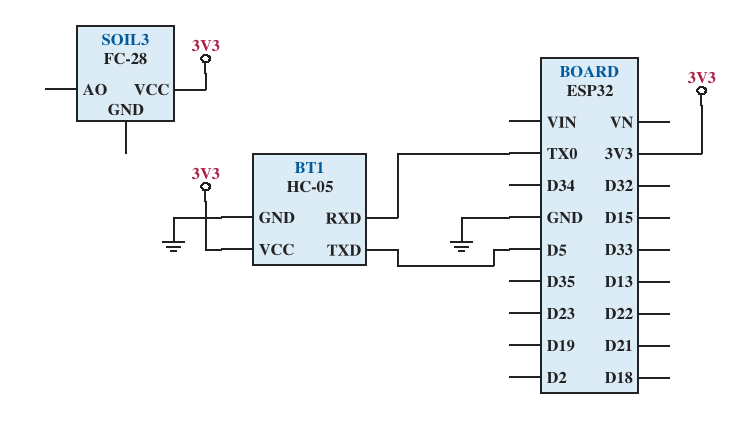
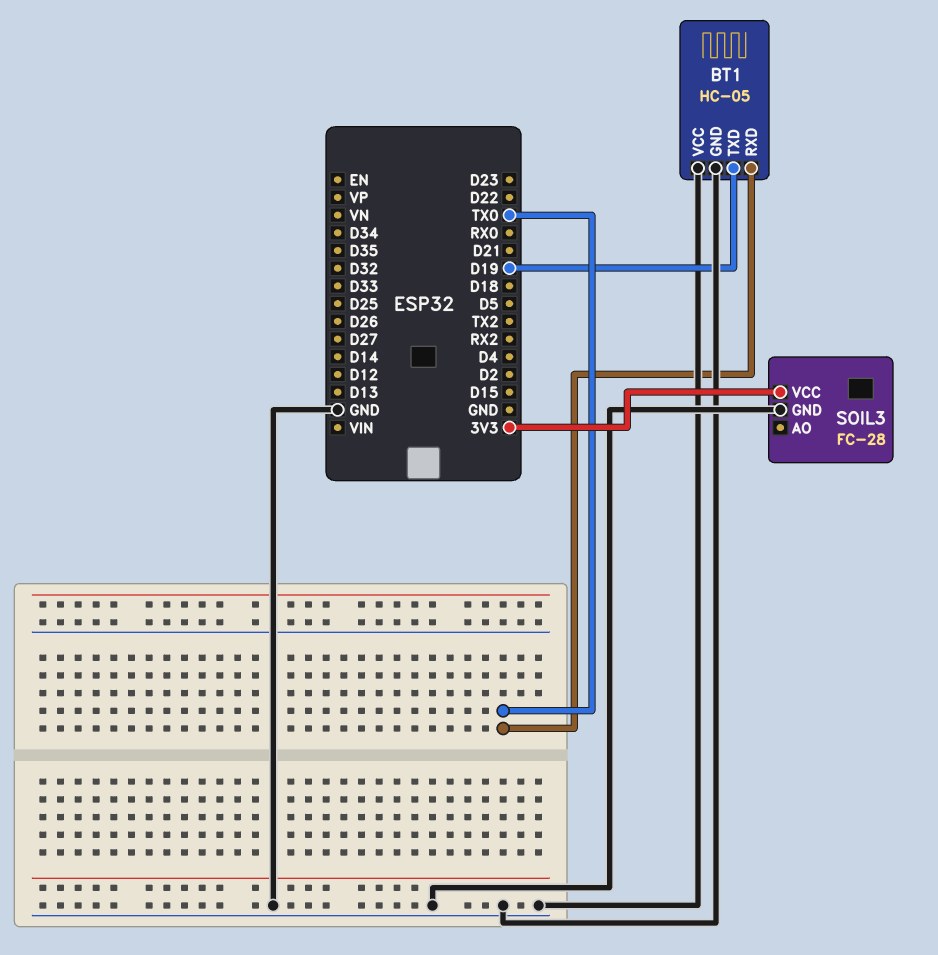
BT1 pin TXD: D5 -> D19
BT1 pin VCC: 3V3 -> GND
SOIL3 pin GND: none -> GND

